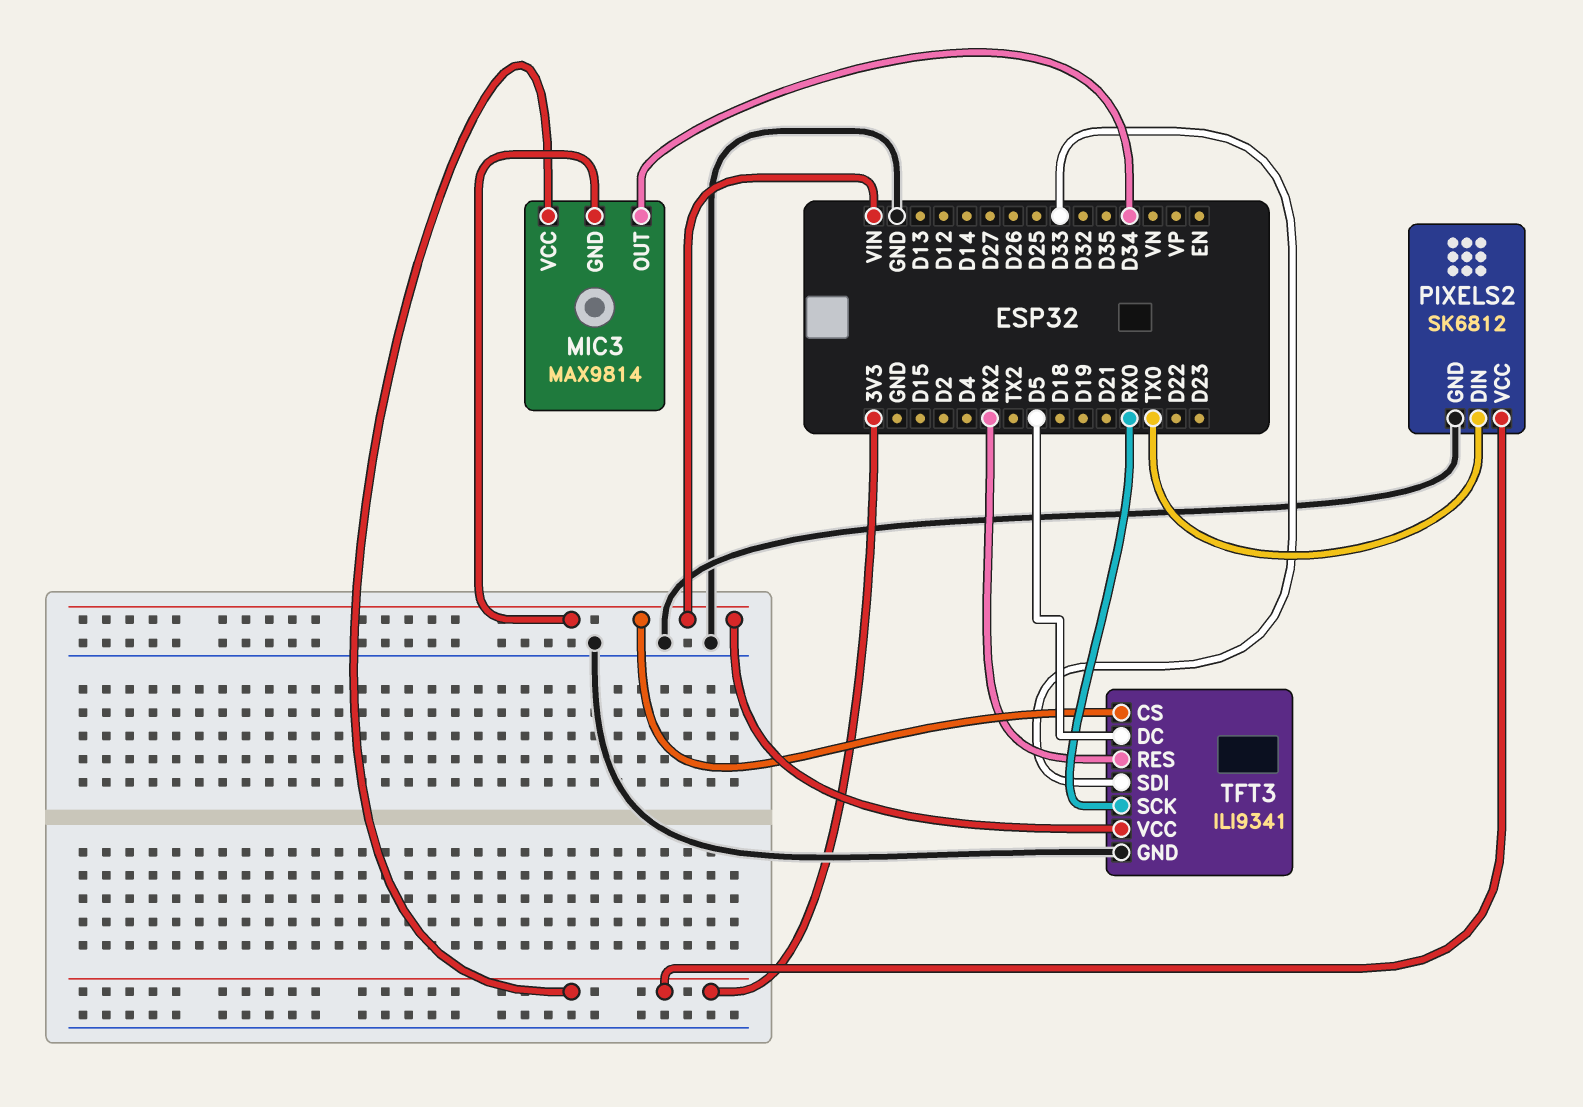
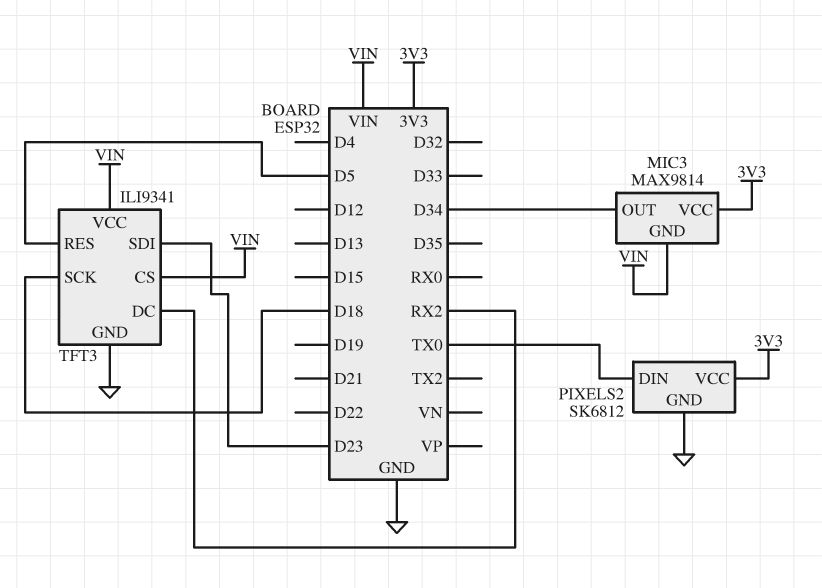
TFT3 pin DC: D5 -> RX2
TFT3 pin RES: RX2 -> D5
TFT3 pin SCK: RX0 -> D18
TFT3 pin SDI: D33 -> D23

